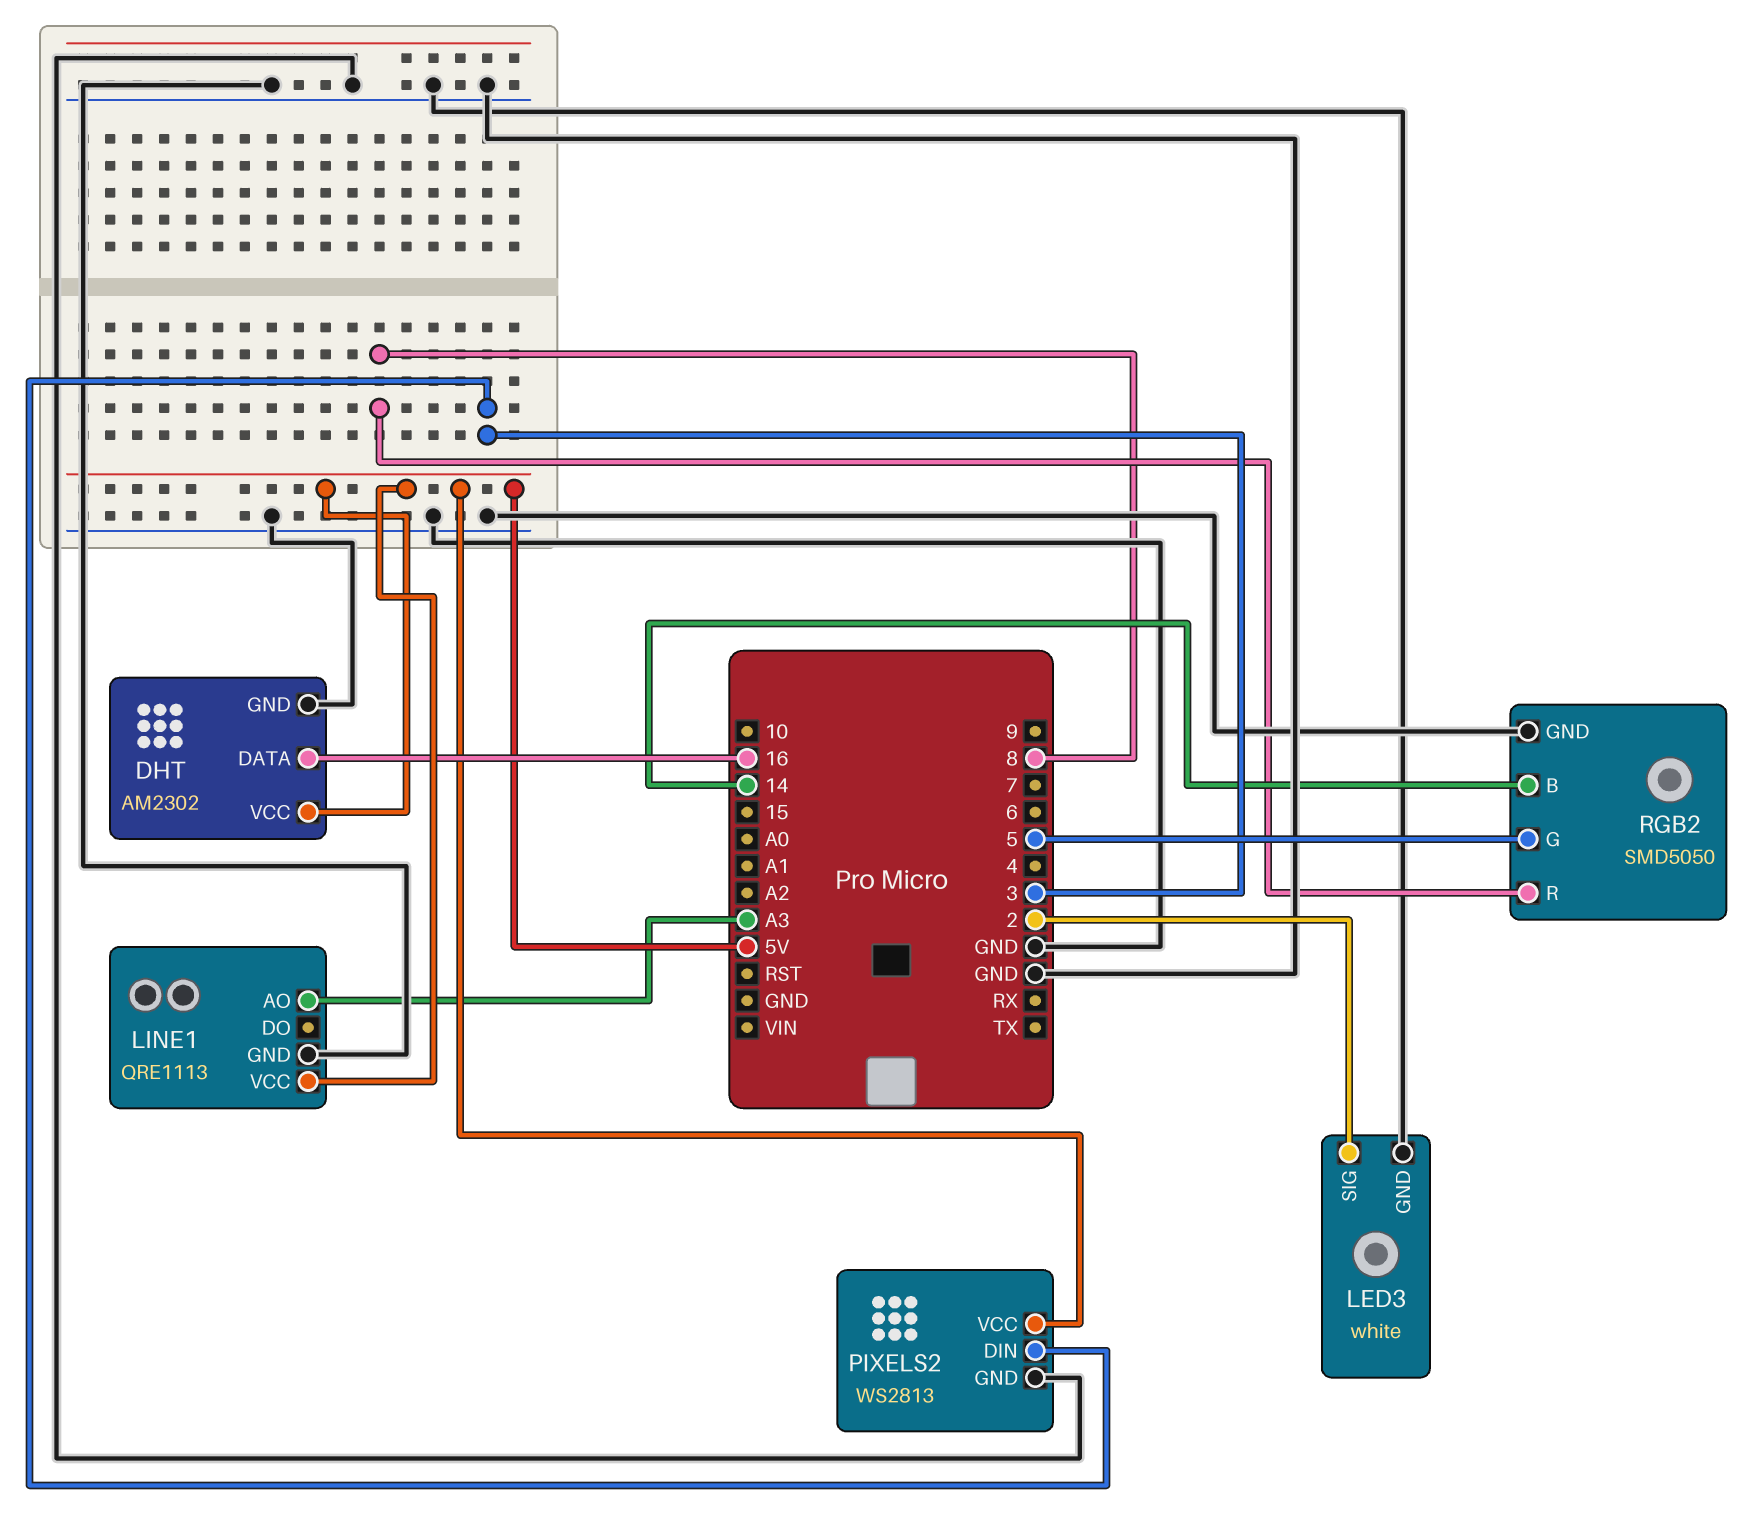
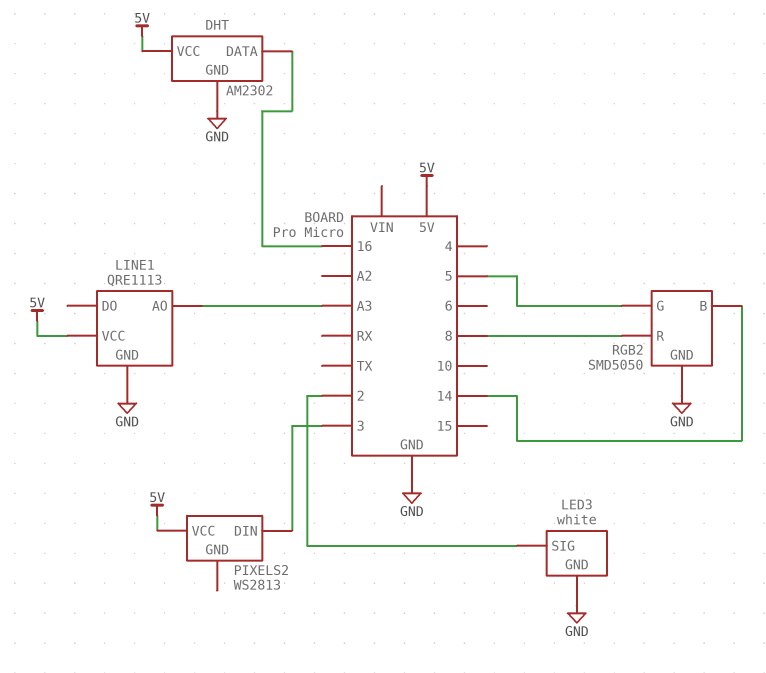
PIXELS2 pin GND: GND -> none

